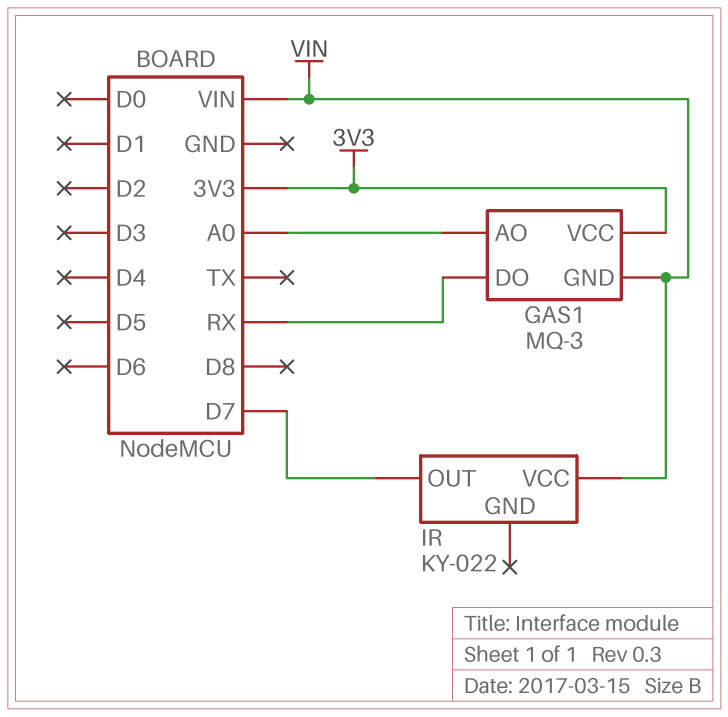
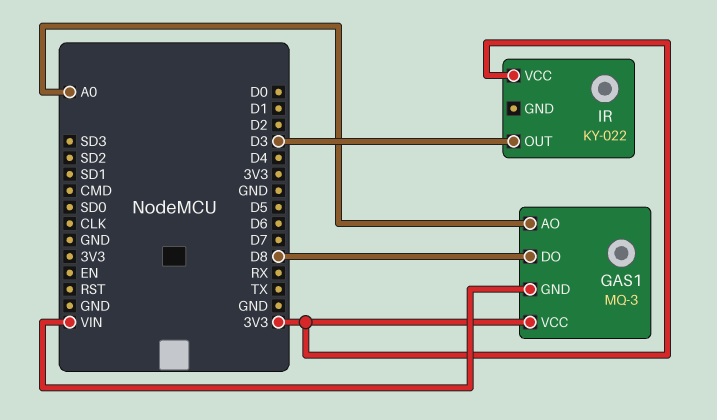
GAS1 pin DO: RX -> D8
IR pin OUT: D7 -> D3
IR pin VCC: VIN -> 3V3

